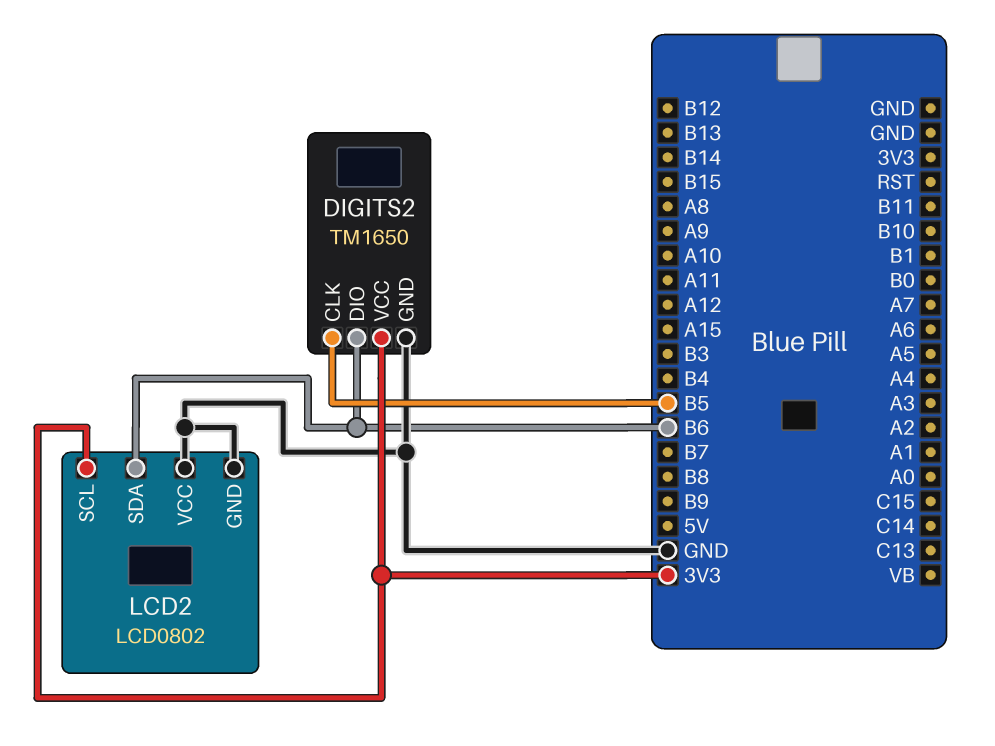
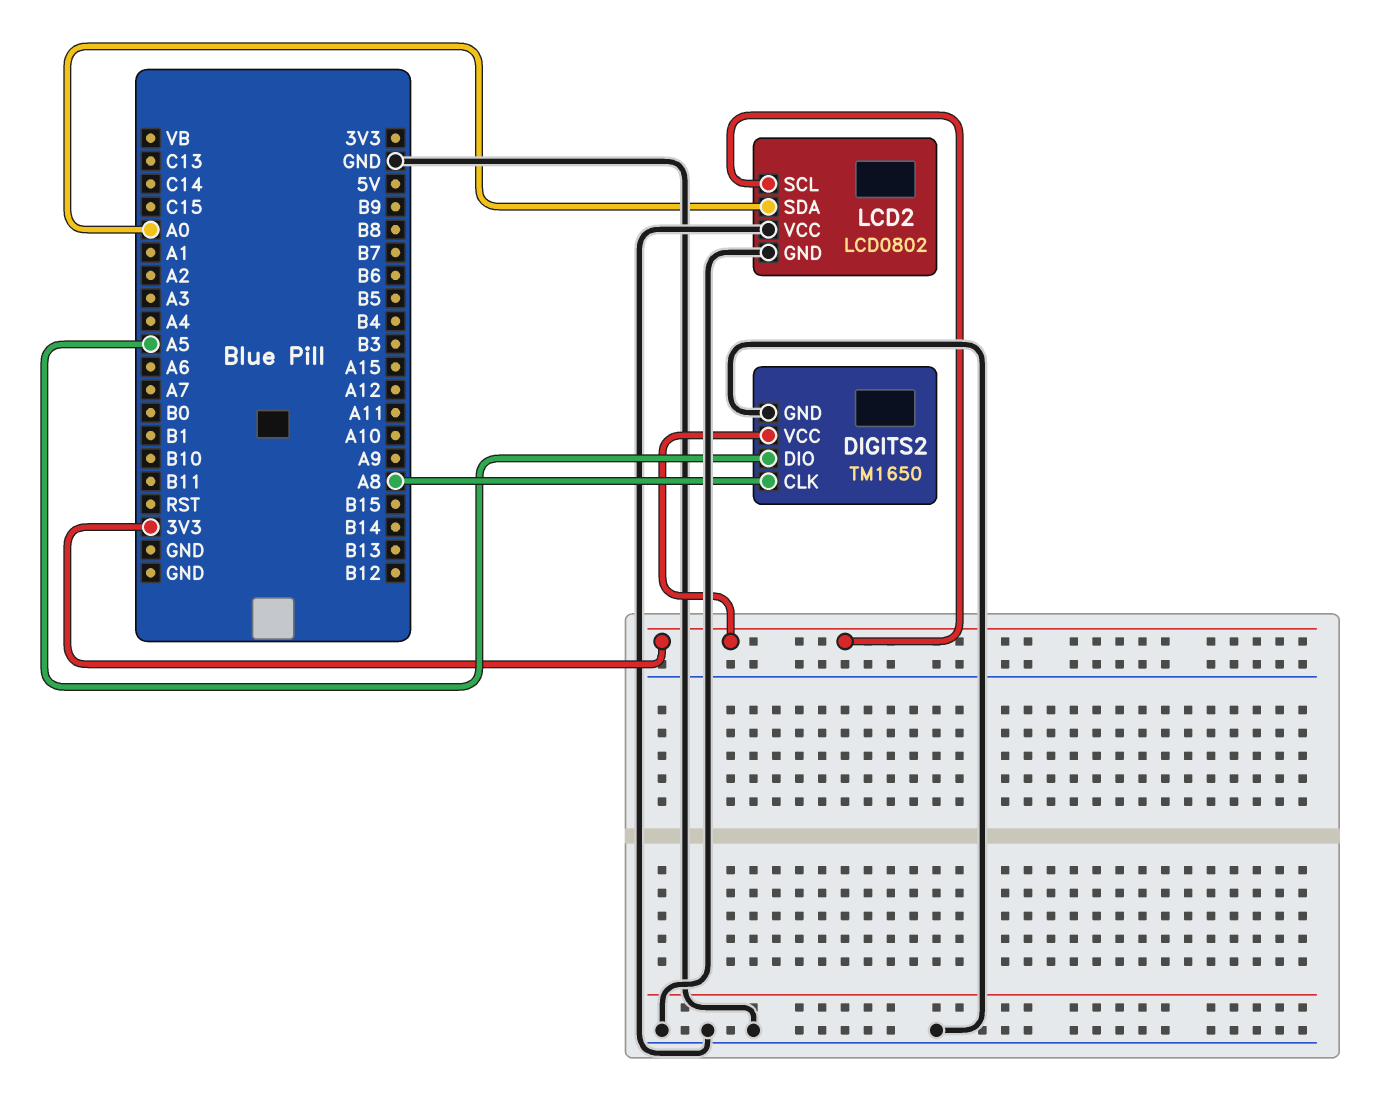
DIGITS2 pin CLK: B5 -> A8
DIGITS2 pin DIO: B6 -> A5
LCD2 pin SDA: B6 -> A0

